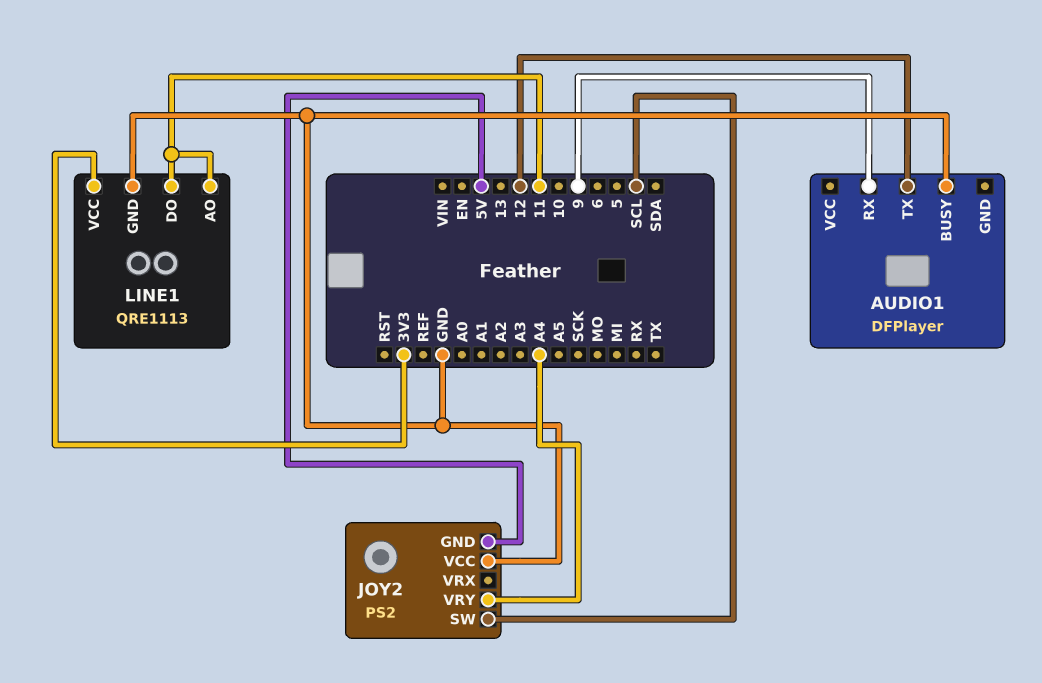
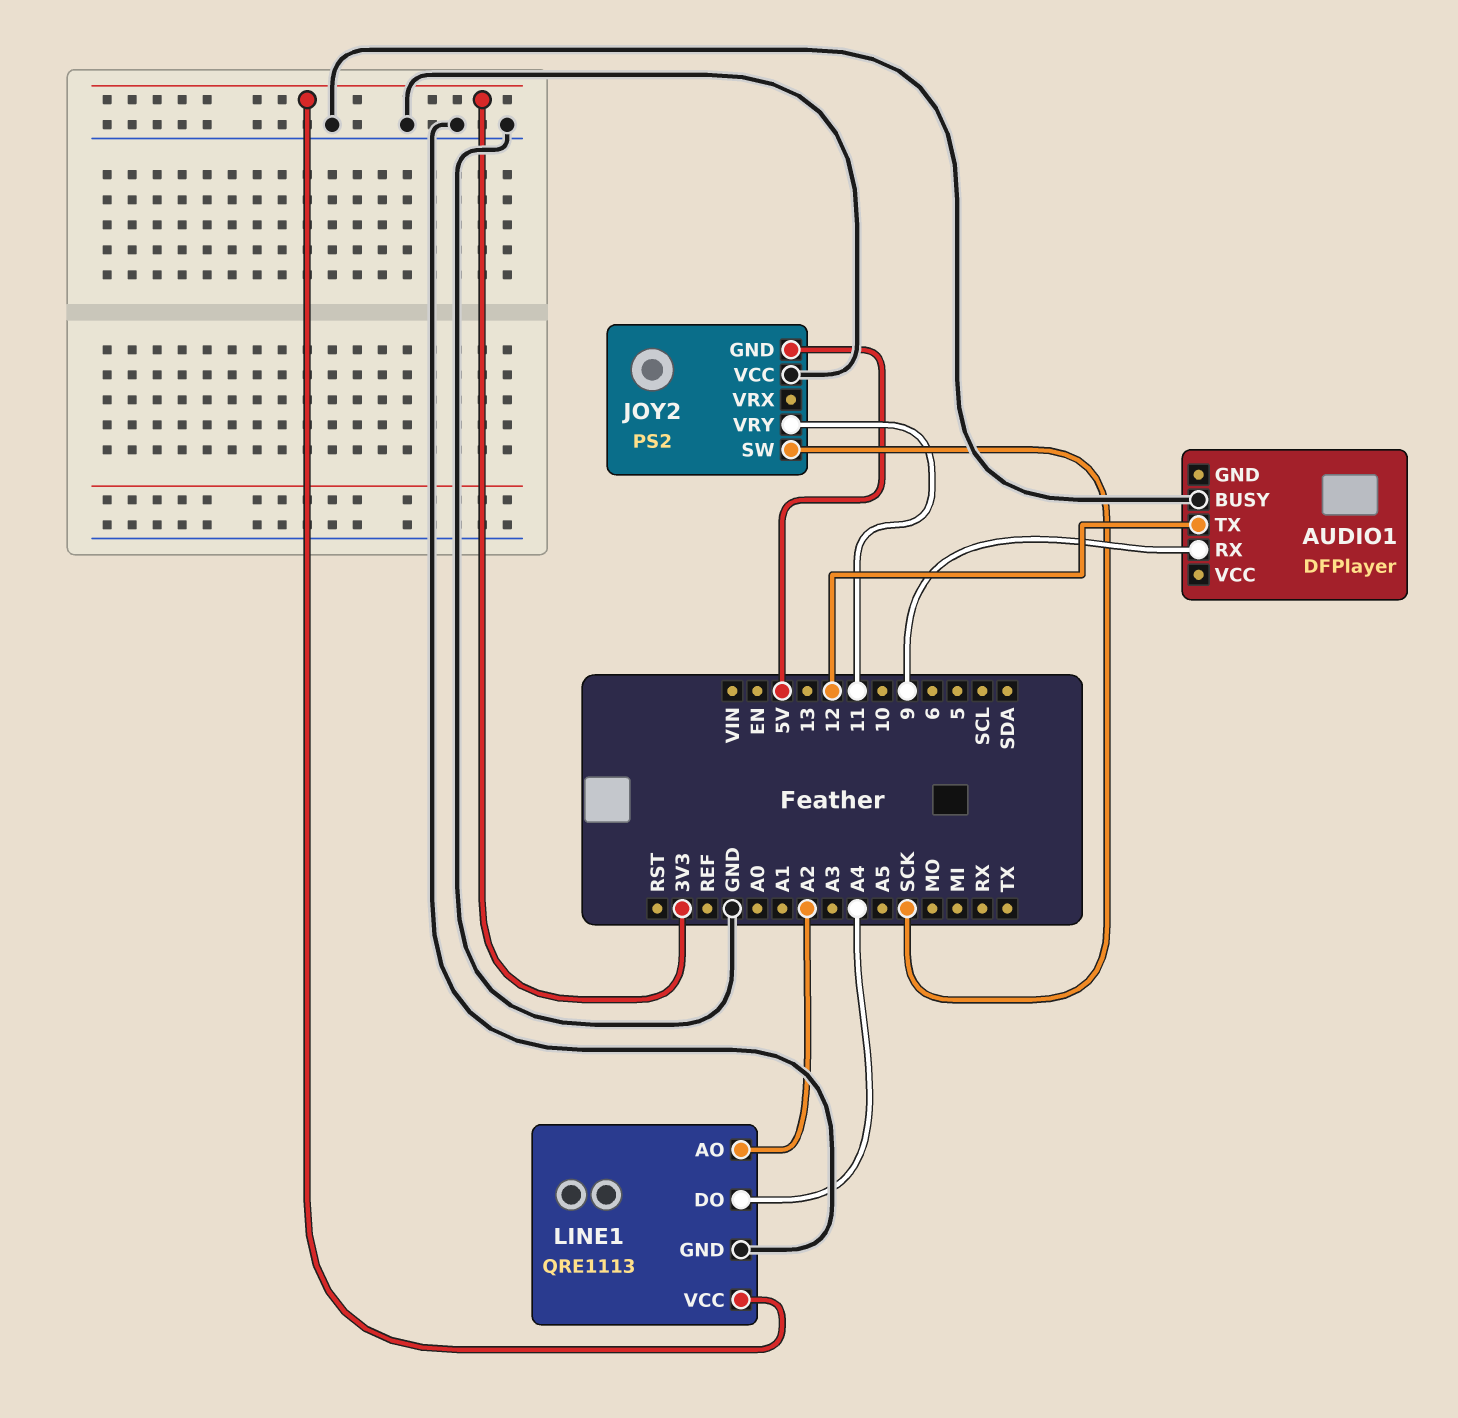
JOY2 pin SW: SCL -> SCK
JOY2 pin VRY: A4 -> 11
LINE1 pin AO: 11 -> A2
LINE1 pin DO: 11 -> A4

